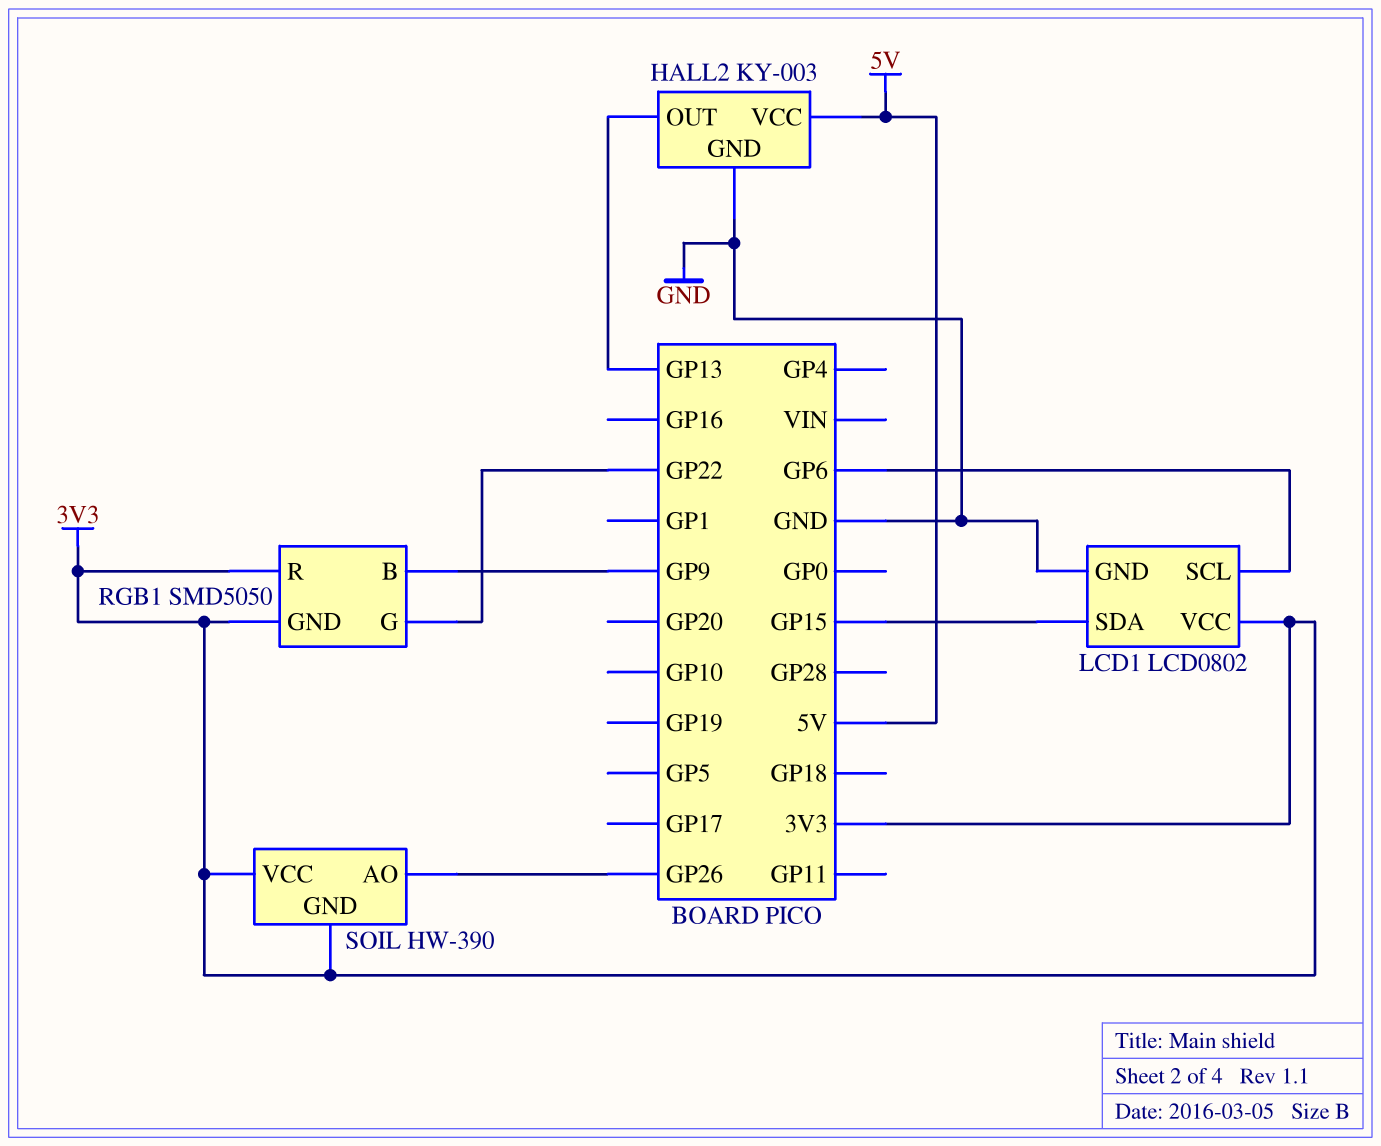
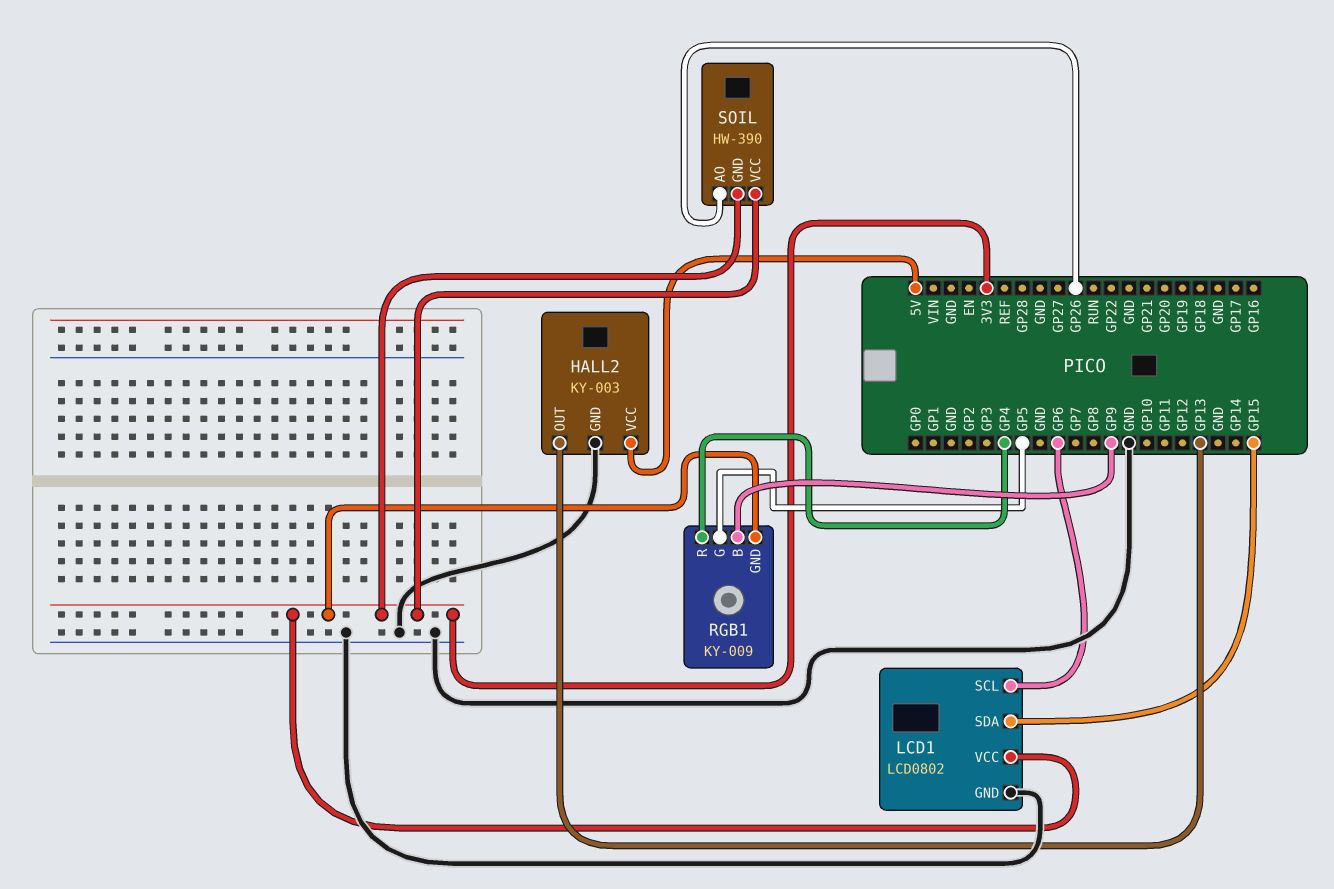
RGB1: SMD5050 -> KY-009
RGB1 pin G: GP22 -> GP5
RGB1 pin R: 3V3 -> GP4

